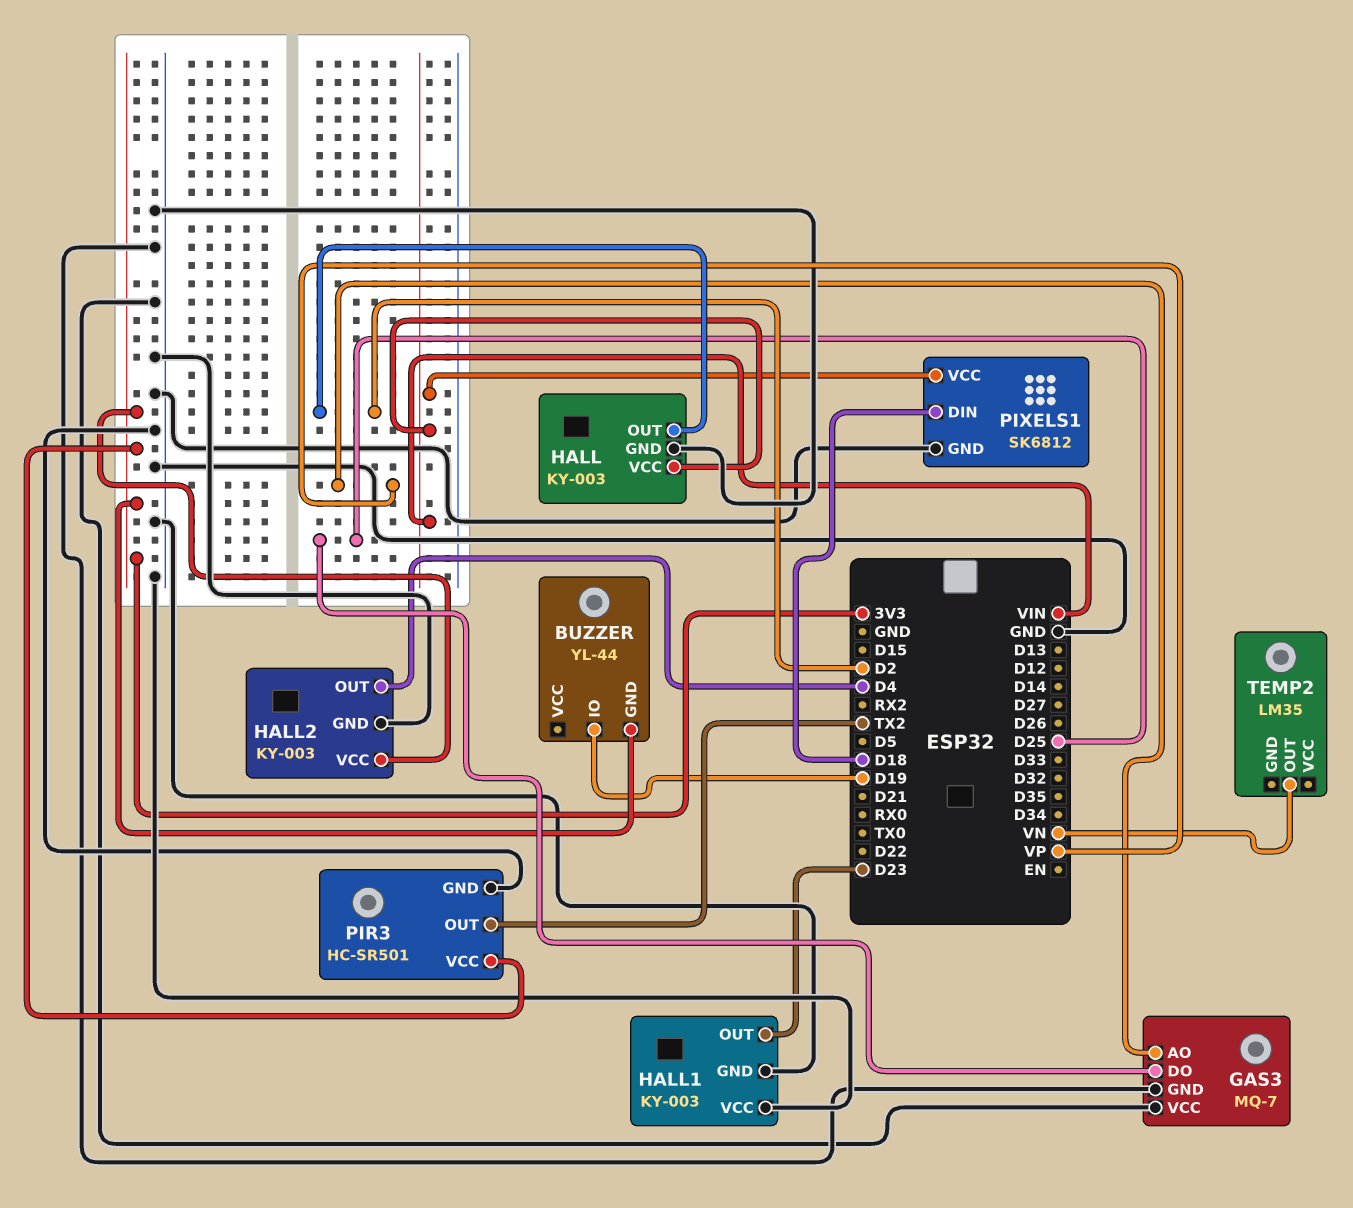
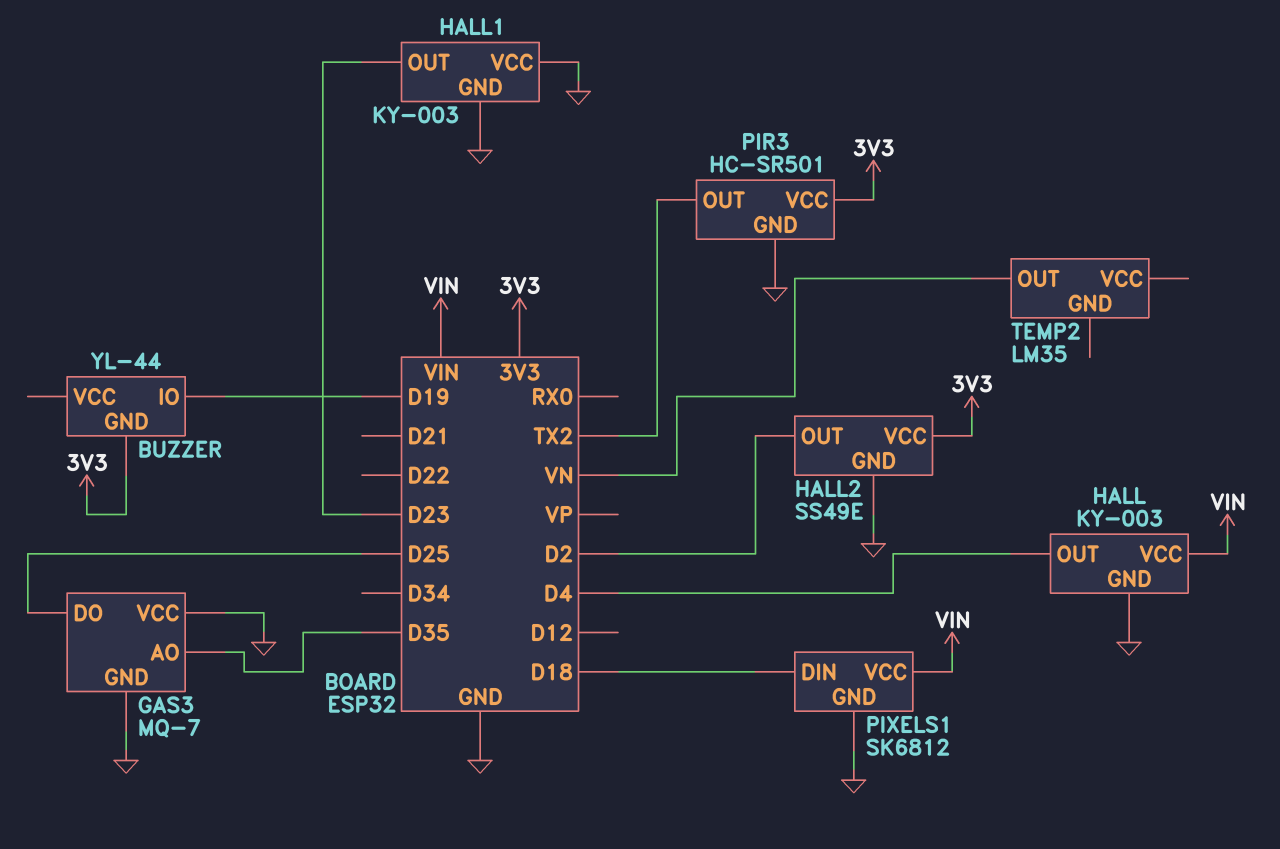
GAS3 pin AO: VP -> D35
HALL pin OUT: D2 -> D4
HALL2: KY-003 -> SS49E
HALL2 pin OUT: D4 -> D2

